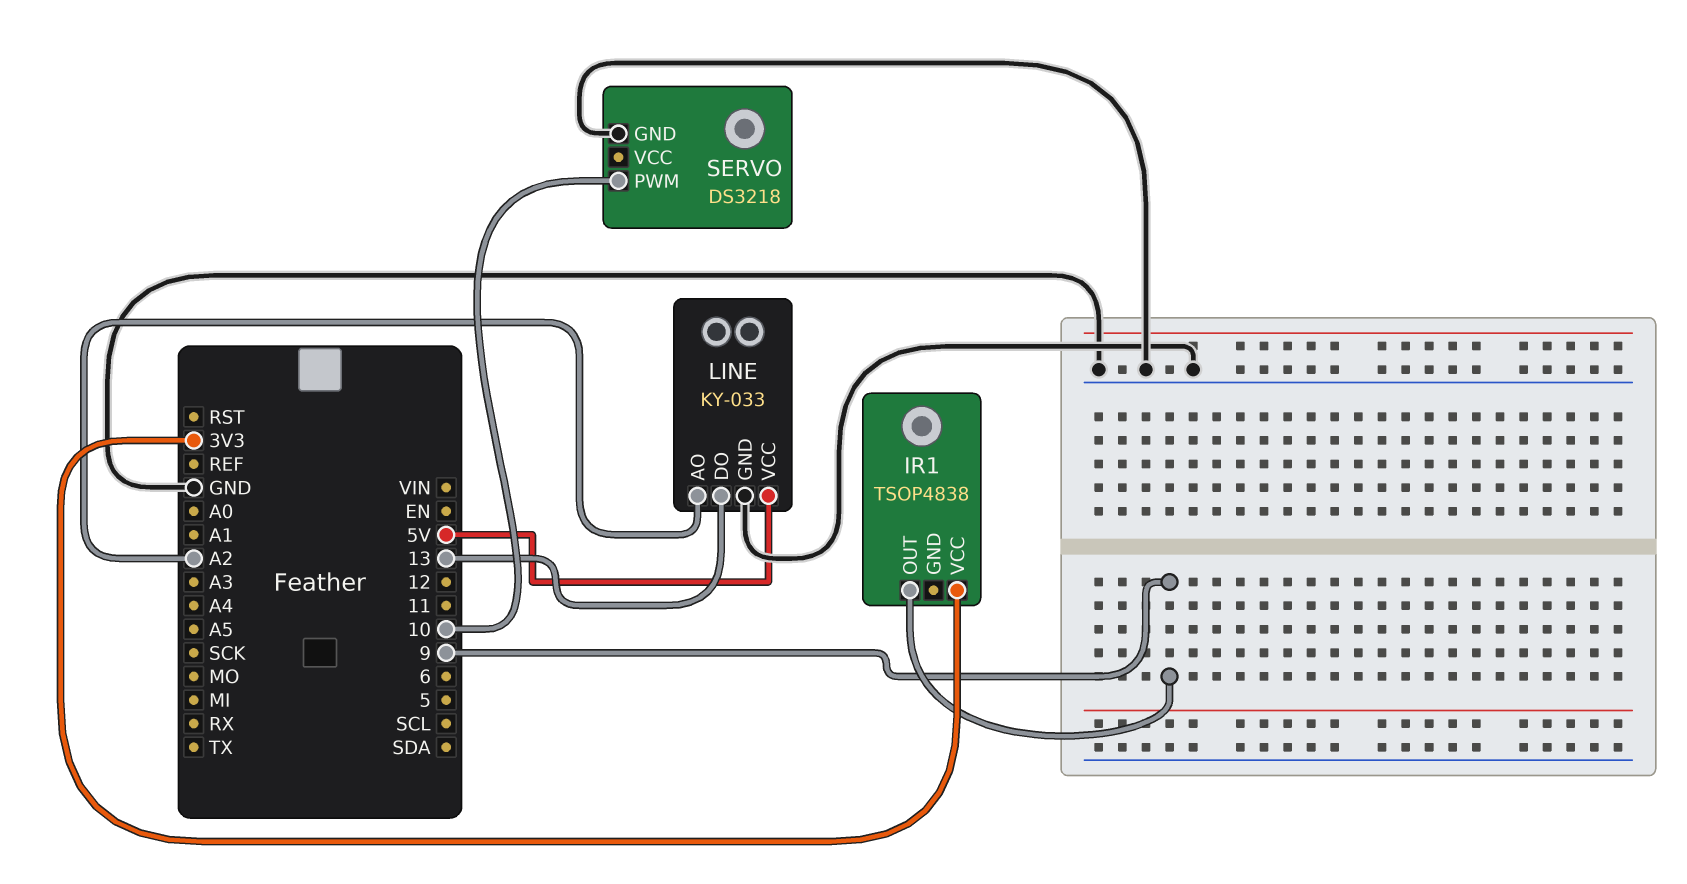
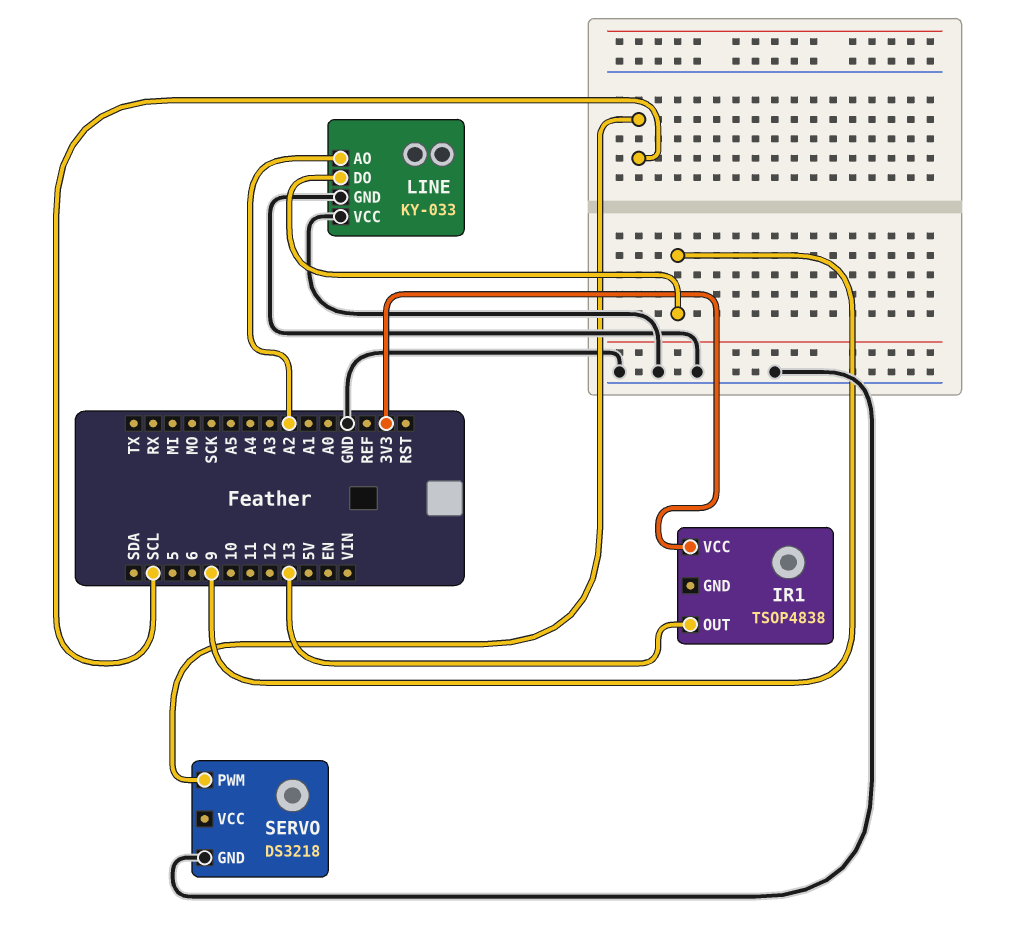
IR1 pin OUT: 9 -> 13
LINE pin DO: 13 -> 9
LINE pin VCC: 5V -> GND
SERVO pin PWM: 10 -> SCL

